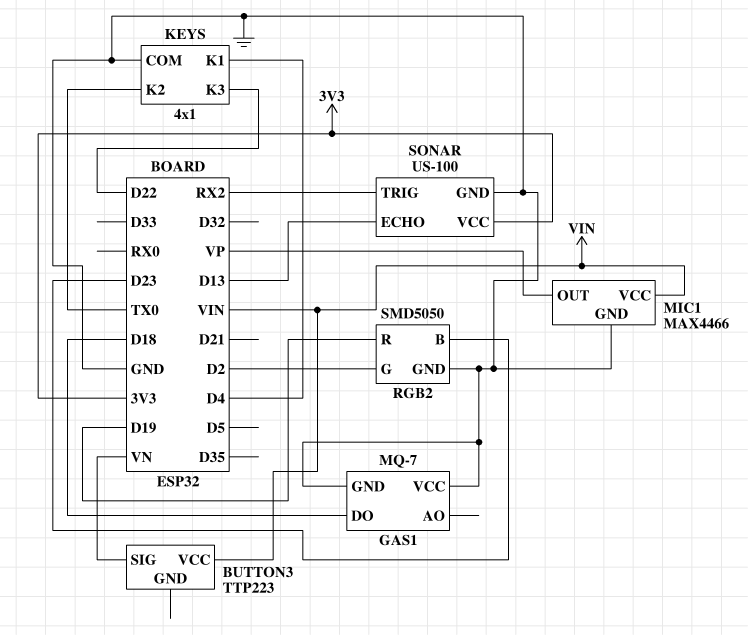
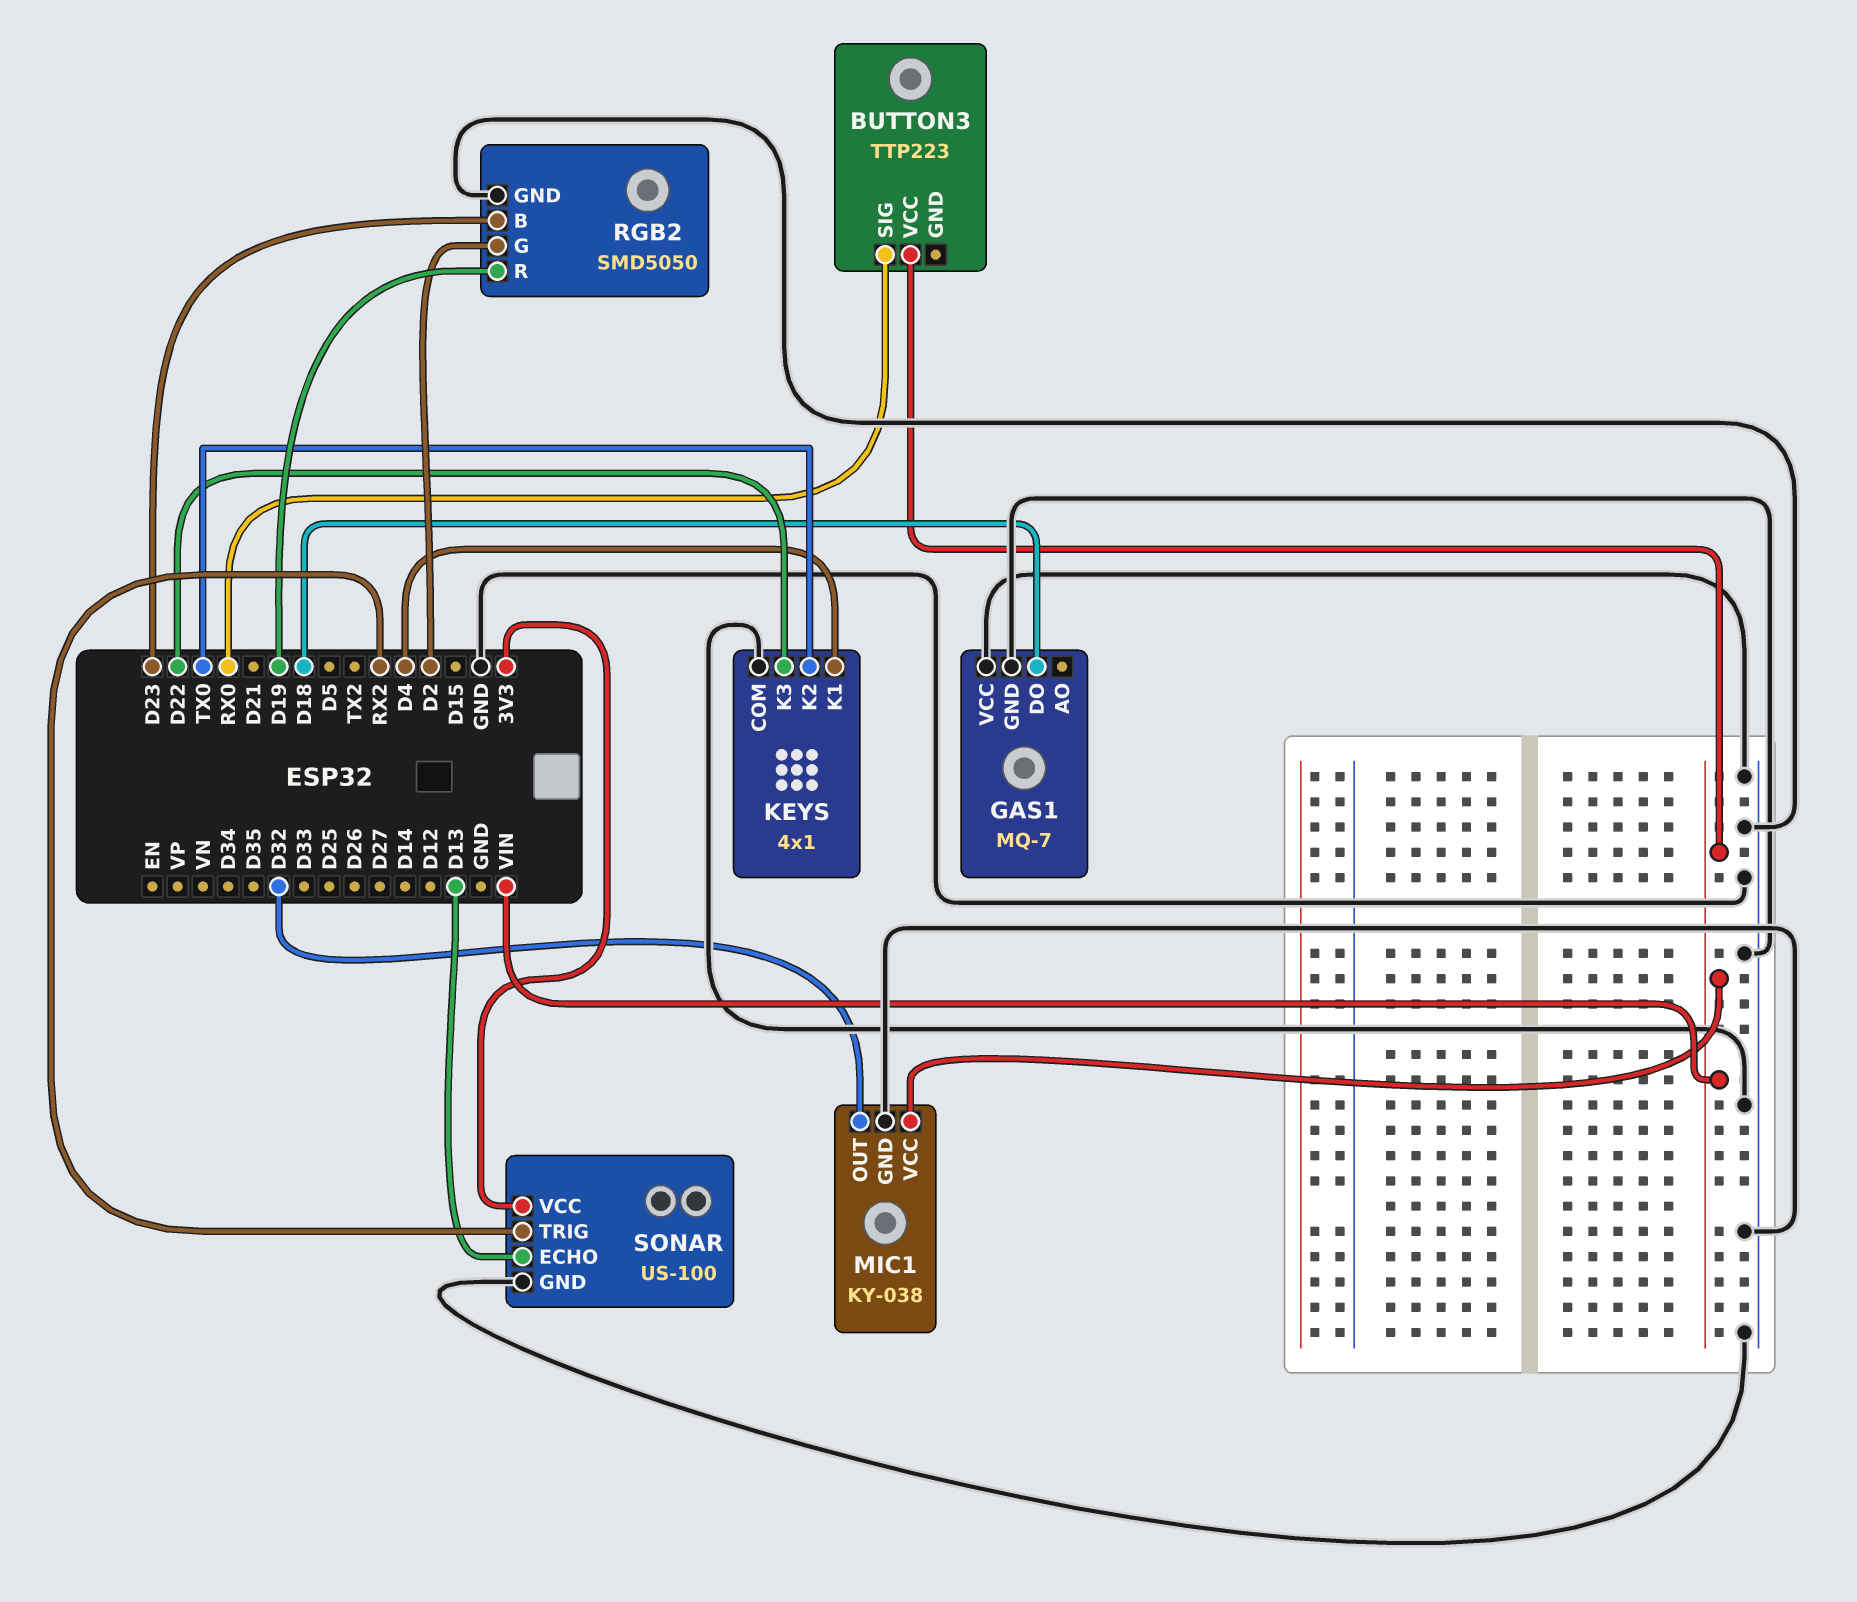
BUTTON3 pin SIG: VN -> RX0
MIC1: MAX4466 -> KY-038
MIC1 pin OUT: VP -> D32

